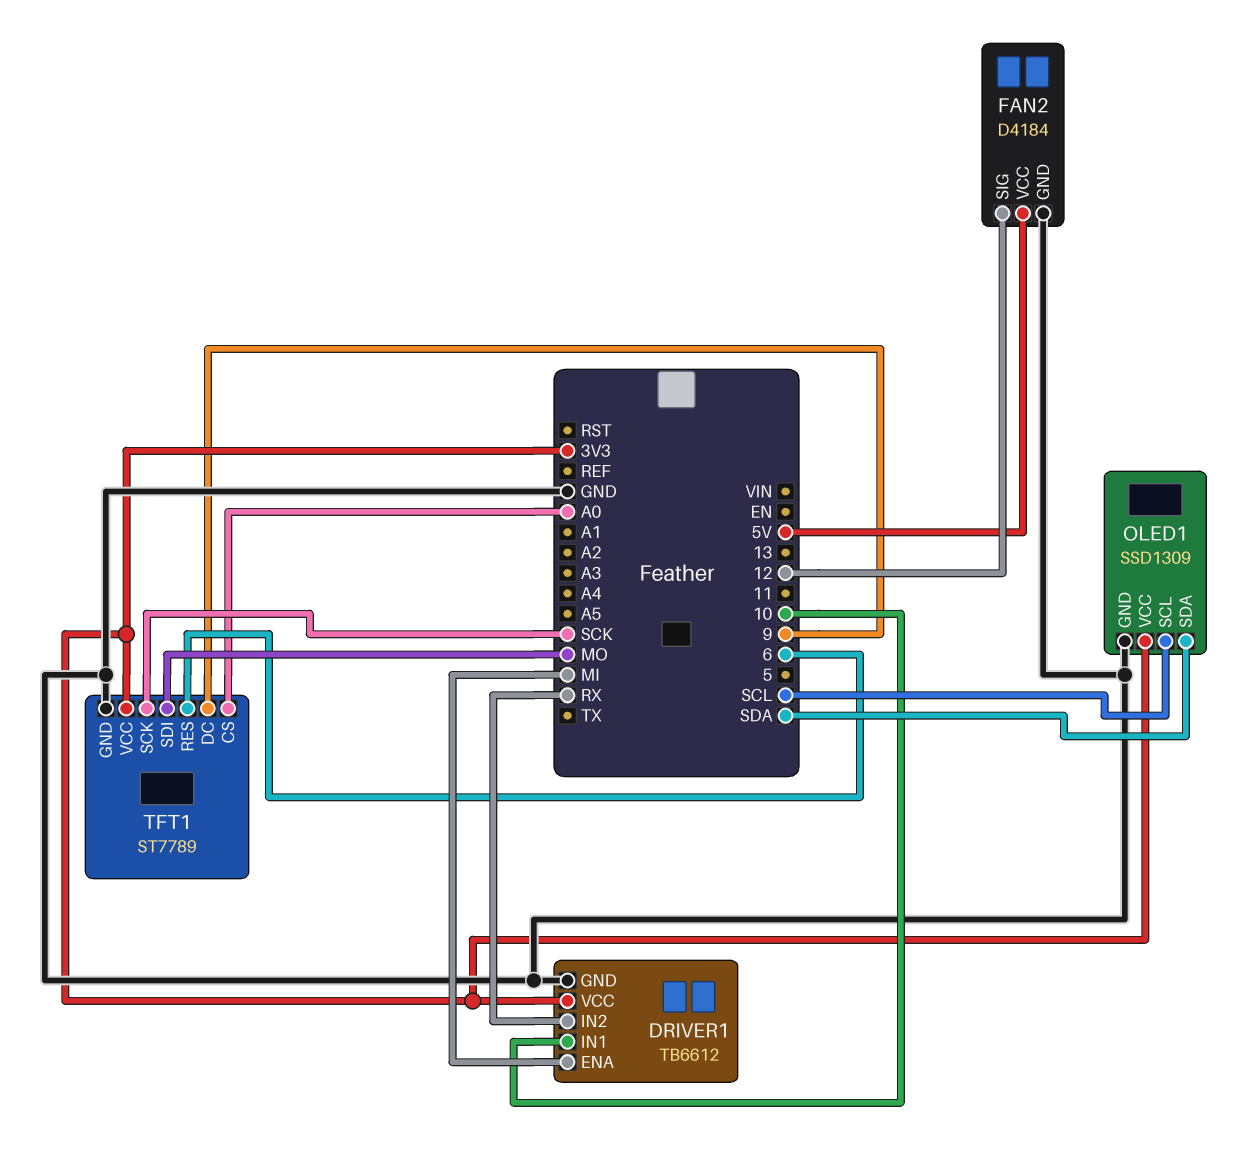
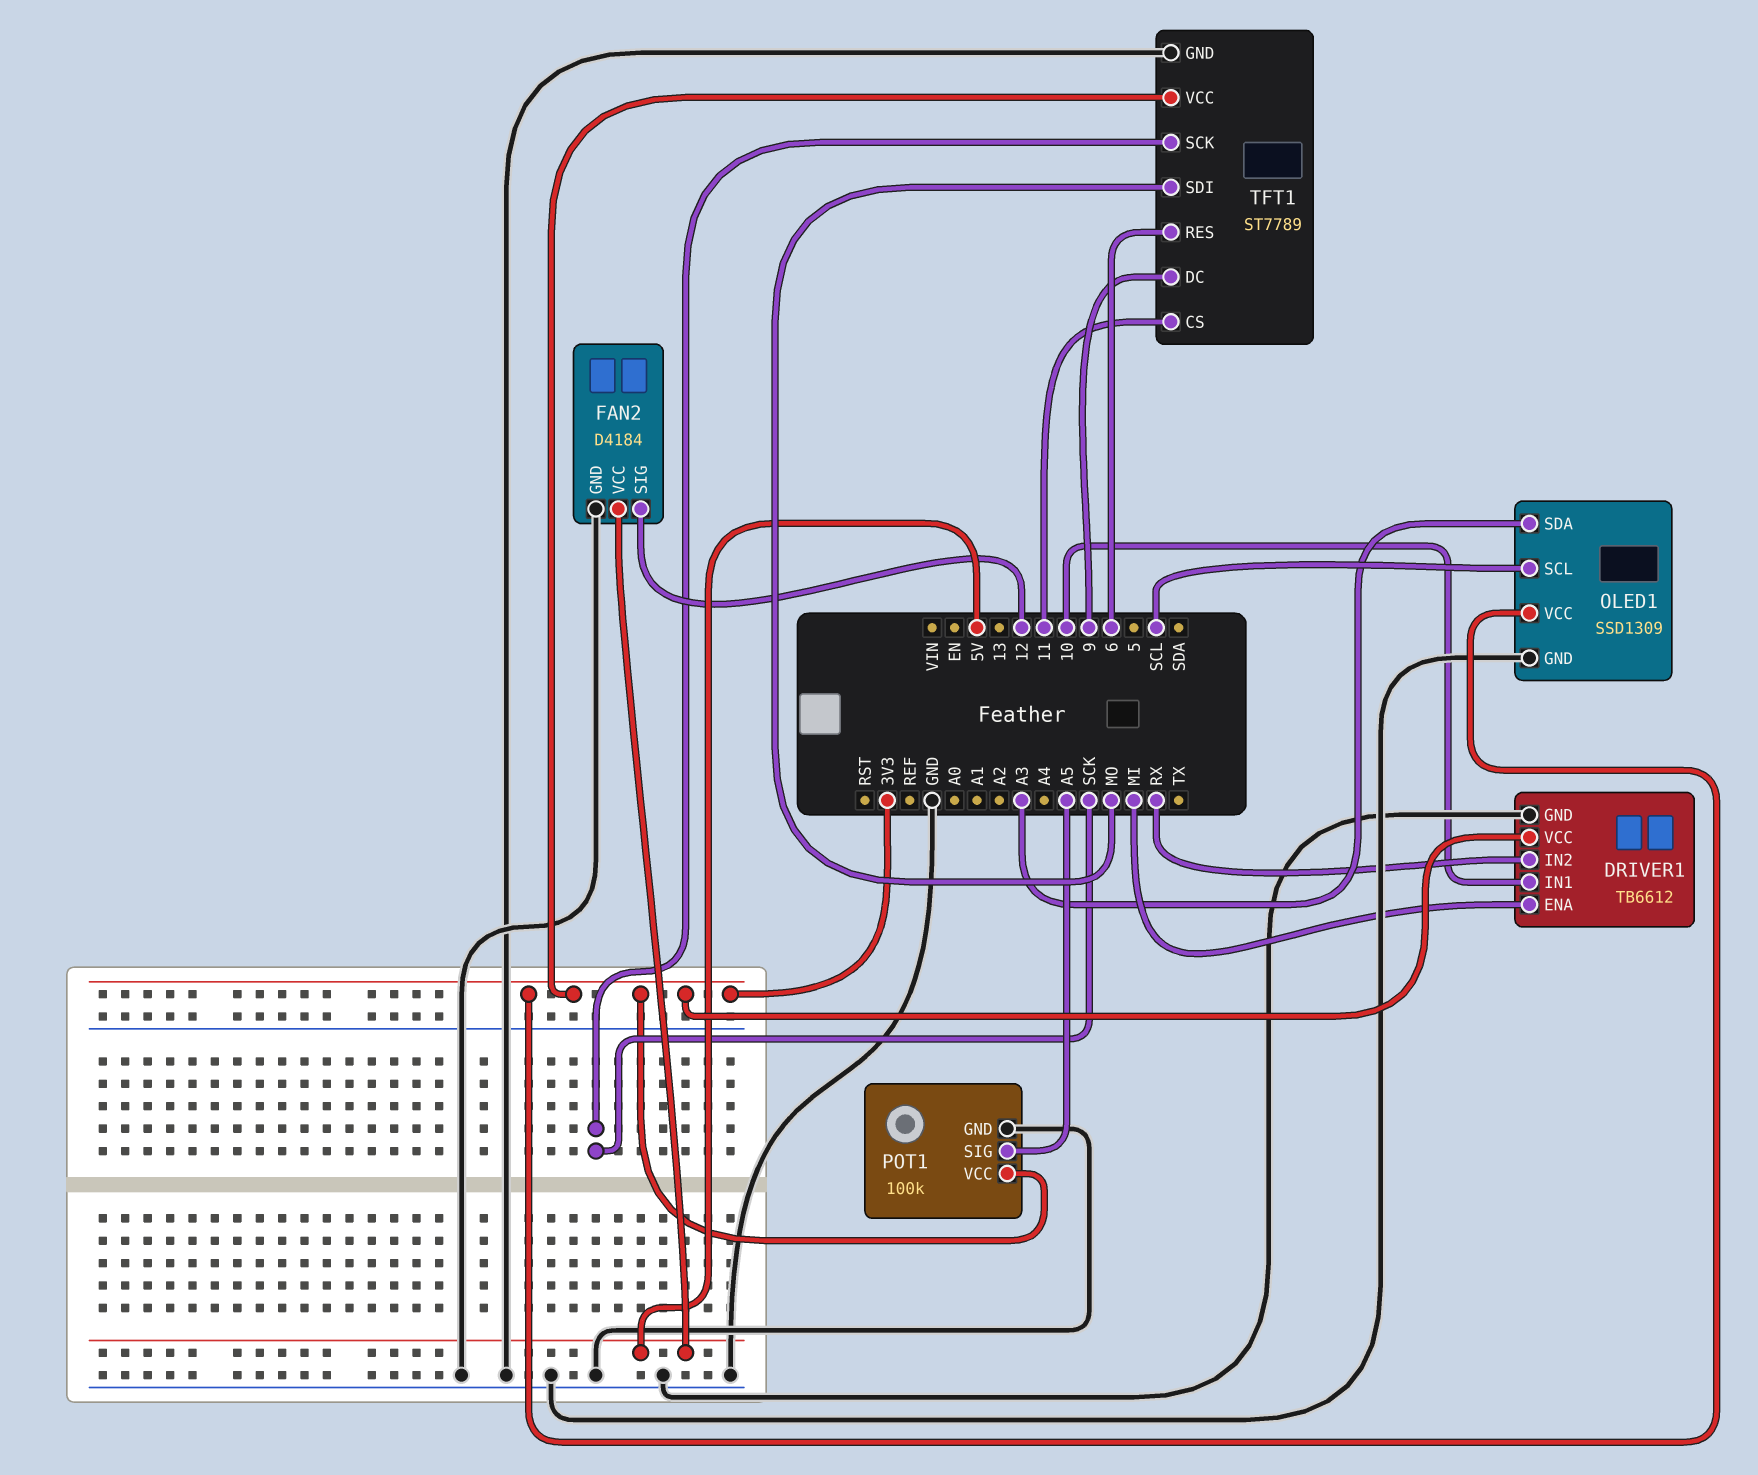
OLED1 pin SDA: SDA -> A3
POT1: none -> 100k
POT1 pin GND: none -> GND
POT1 pin SIG: none -> A5
POT1 pin VCC: none -> 3V3
TFT1 pin CS: A0 -> 11

